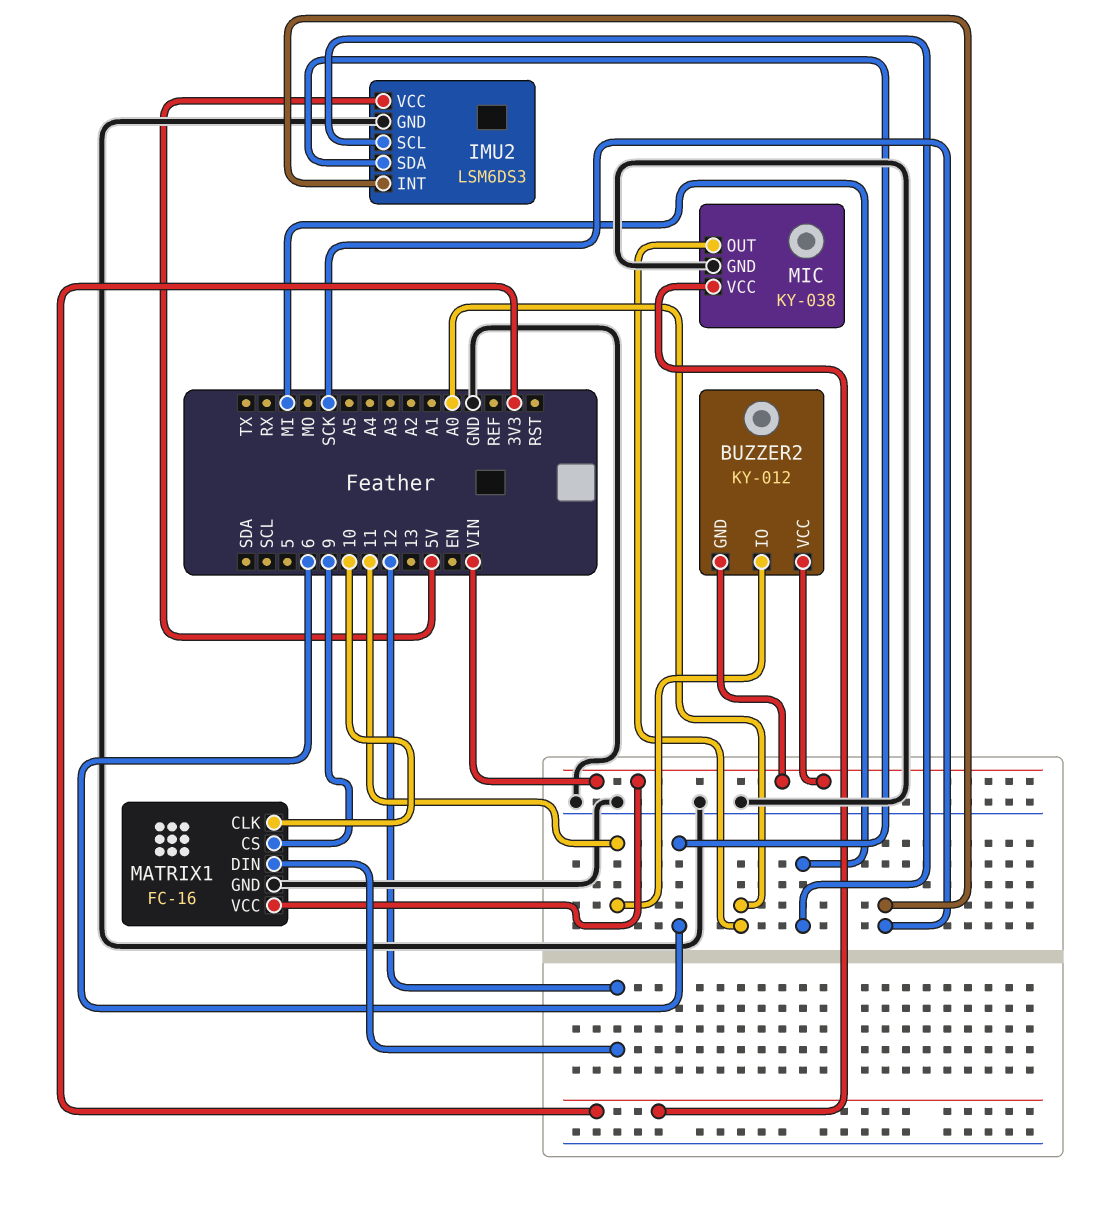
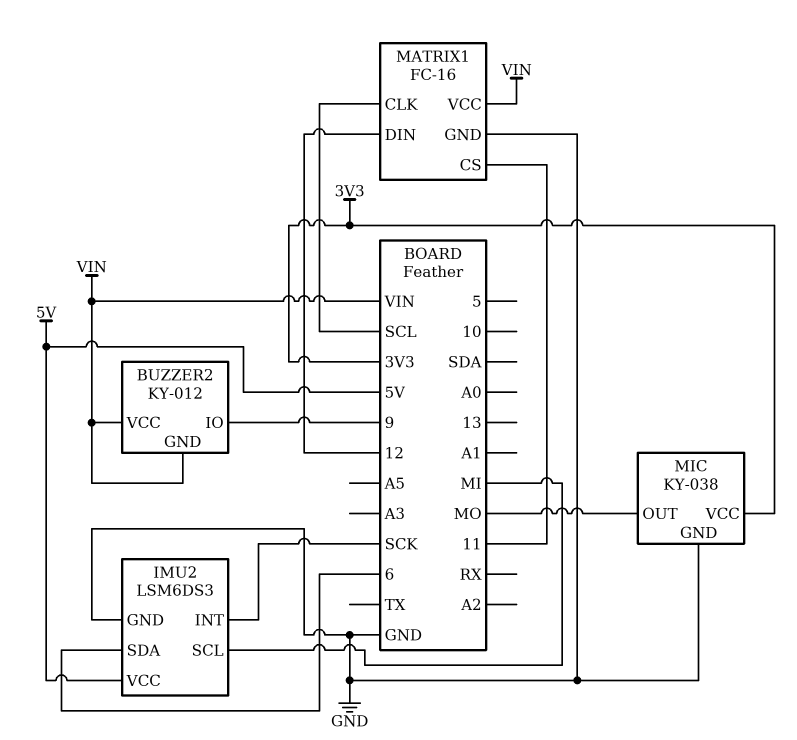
BUZZER2 pin IO: 11 -> 9
MATRIX1 pin CLK: 10 -> SCL
MATRIX1 pin CS: 9 -> 11
MIC pin OUT: A0 -> MO

